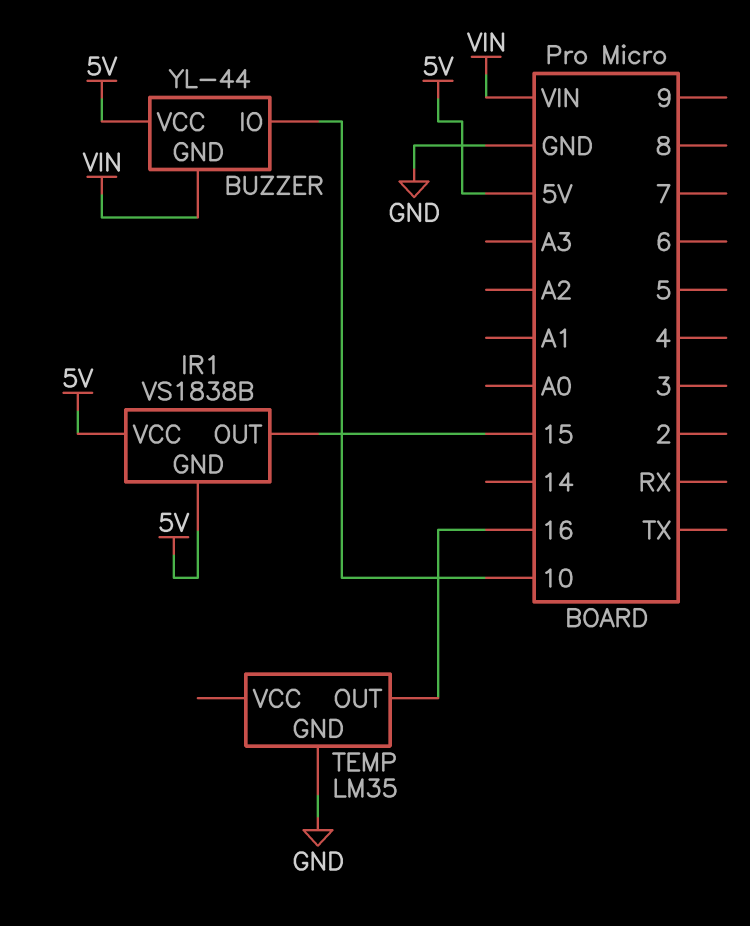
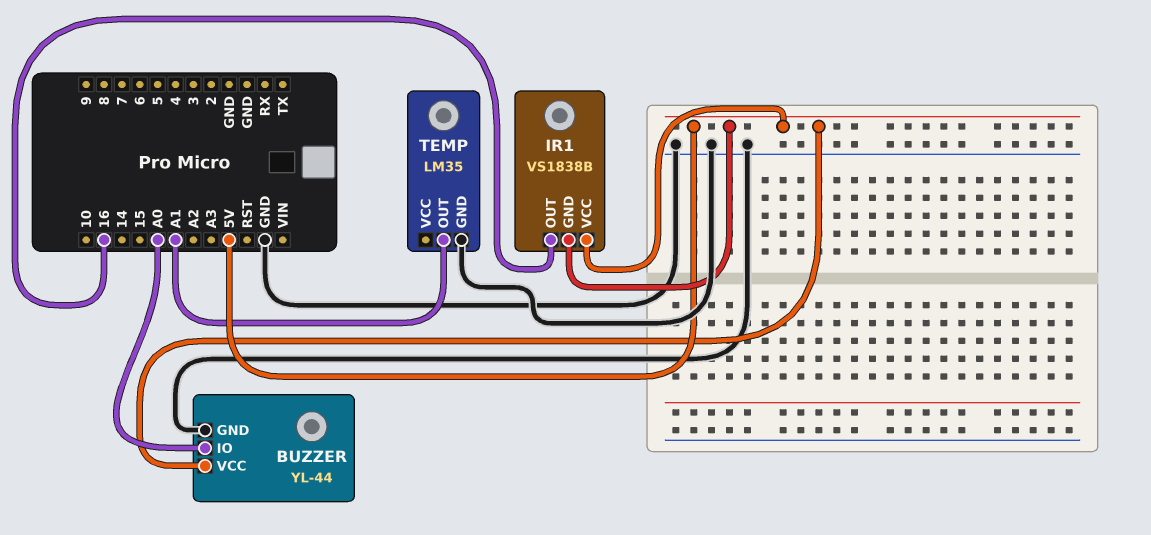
BUZZER pin GND: VIN -> GND
BUZZER pin IO: 10 -> A0
IR1 pin OUT: 15 -> 16
TEMP pin OUT: 16 -> A1

